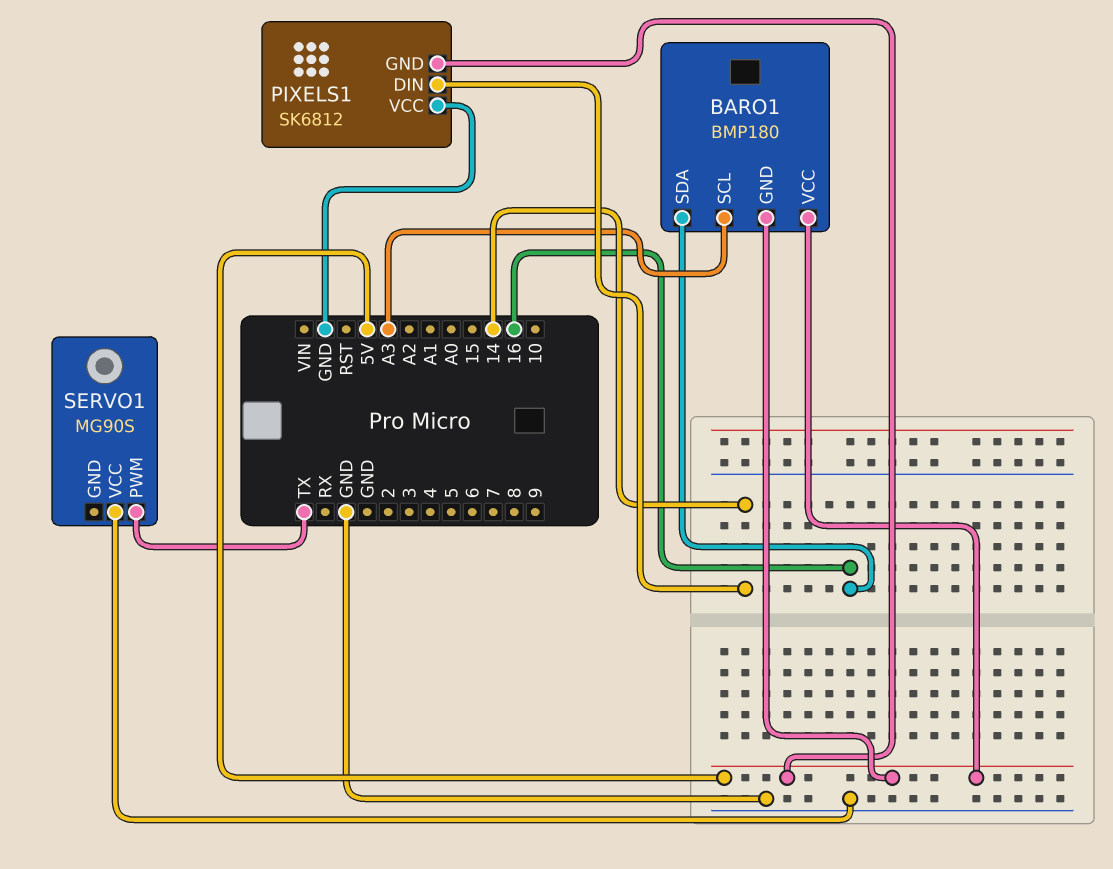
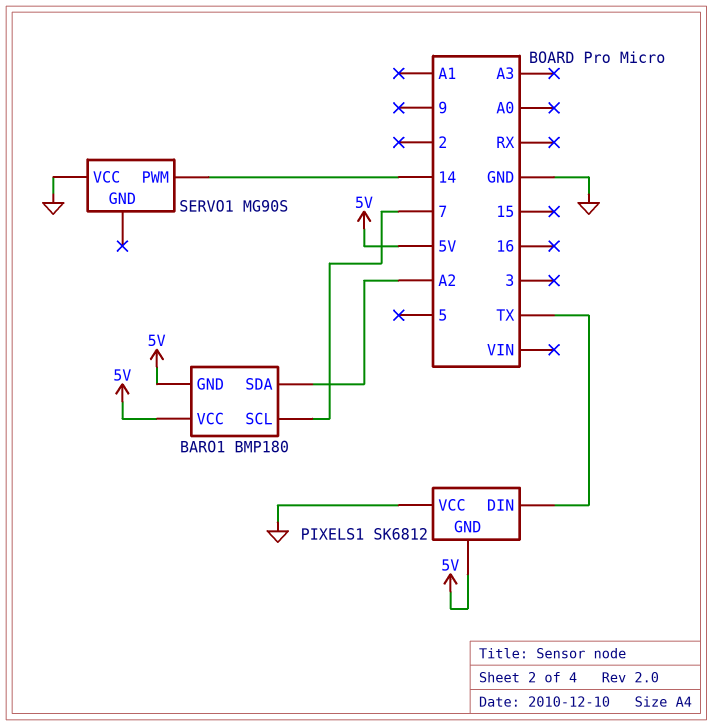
BARO1 pin SCL: A3 -> 7
BARO1 pin SDA: 16 -> A2
PIXELS1 pin DIN: 14 -> TX
SERVO1 pin PWM: TX -> 14

